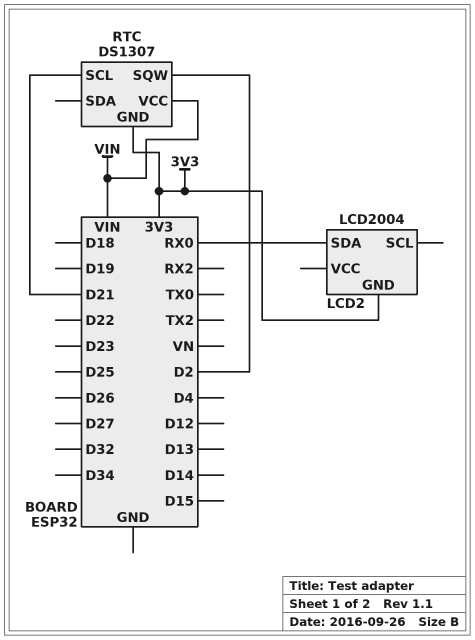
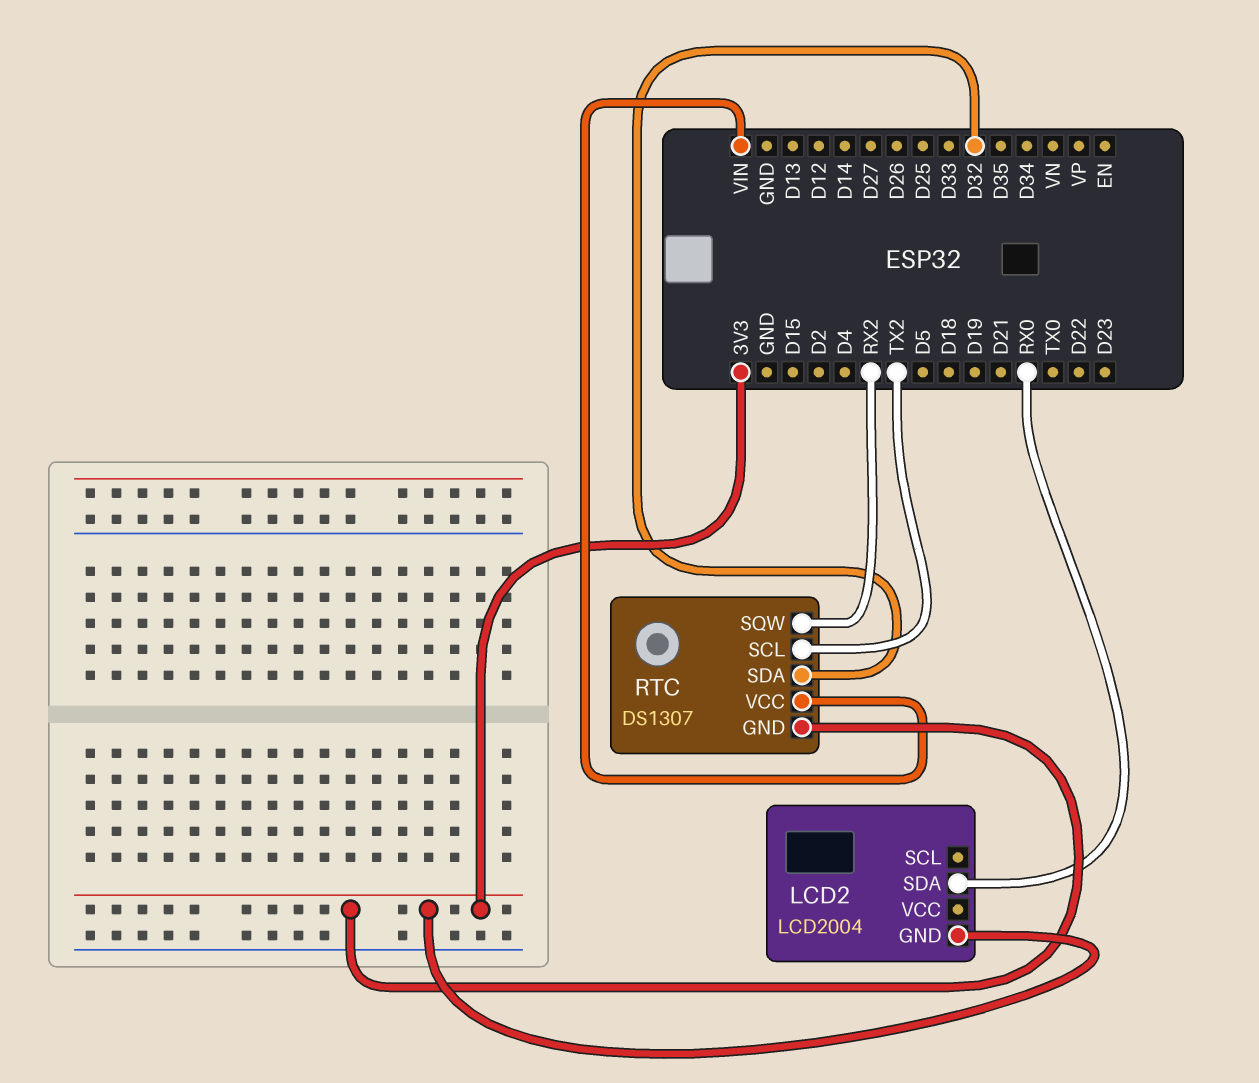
RTC pin SCL: D21 -> TX2
RTC pin SDA: none -> D32
RTC pin SQW: D2 -> RX2

